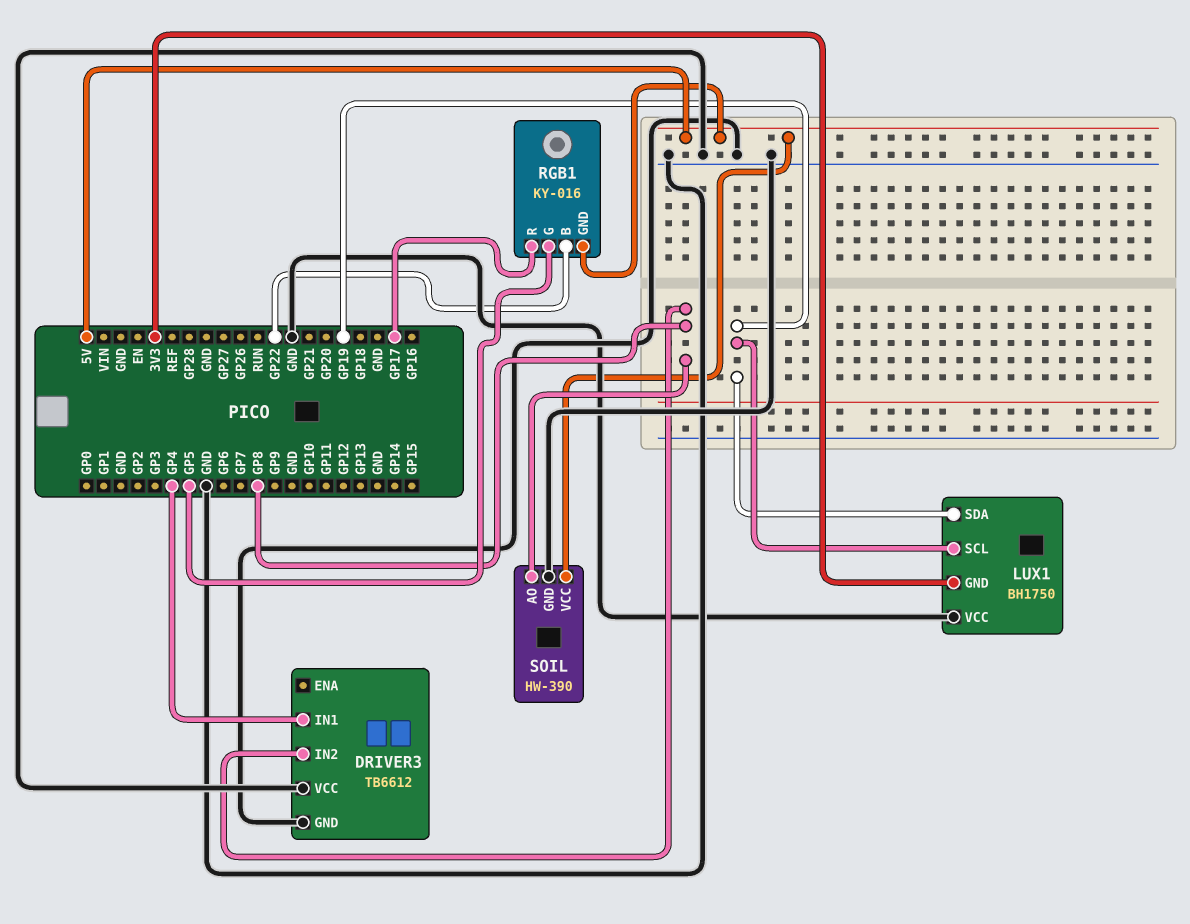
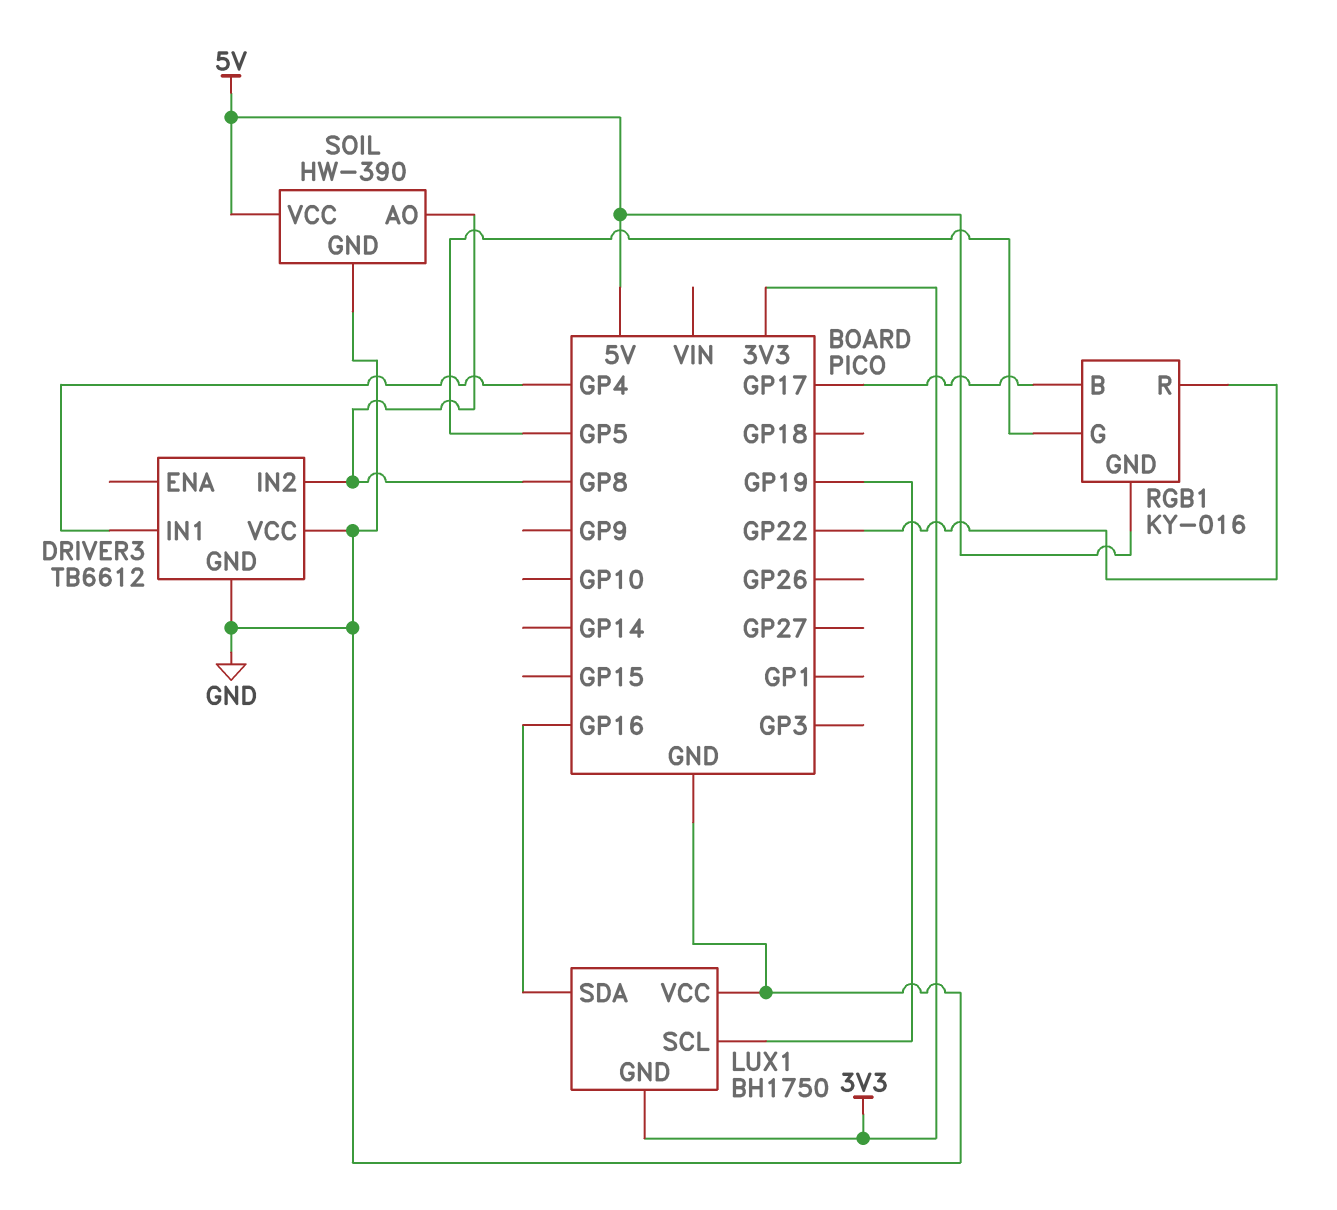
LUX1 pin SDA: GP19 -> GP16
RGB1 pin B: GP22 -> GP17
RGB1 pin R: GP17 -> GP22

